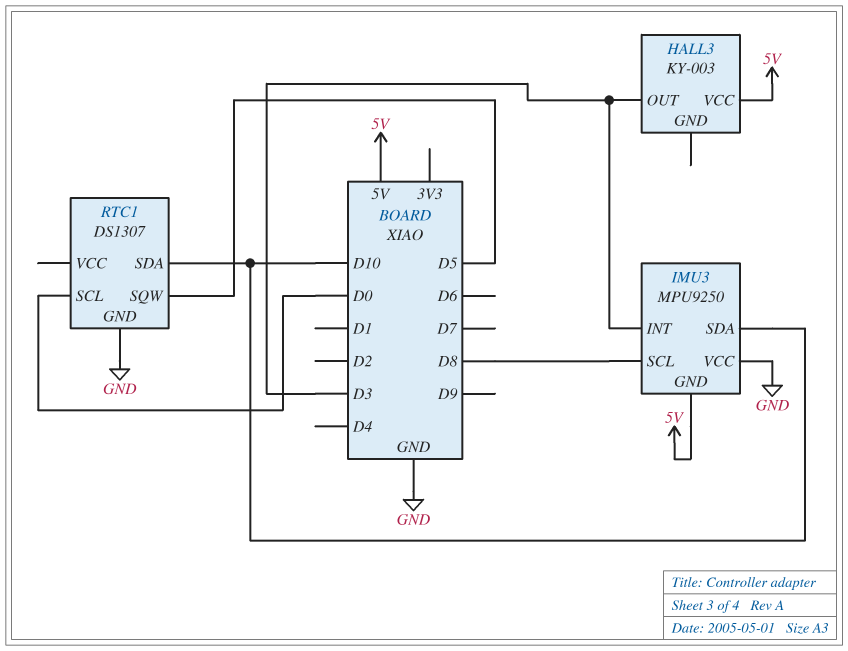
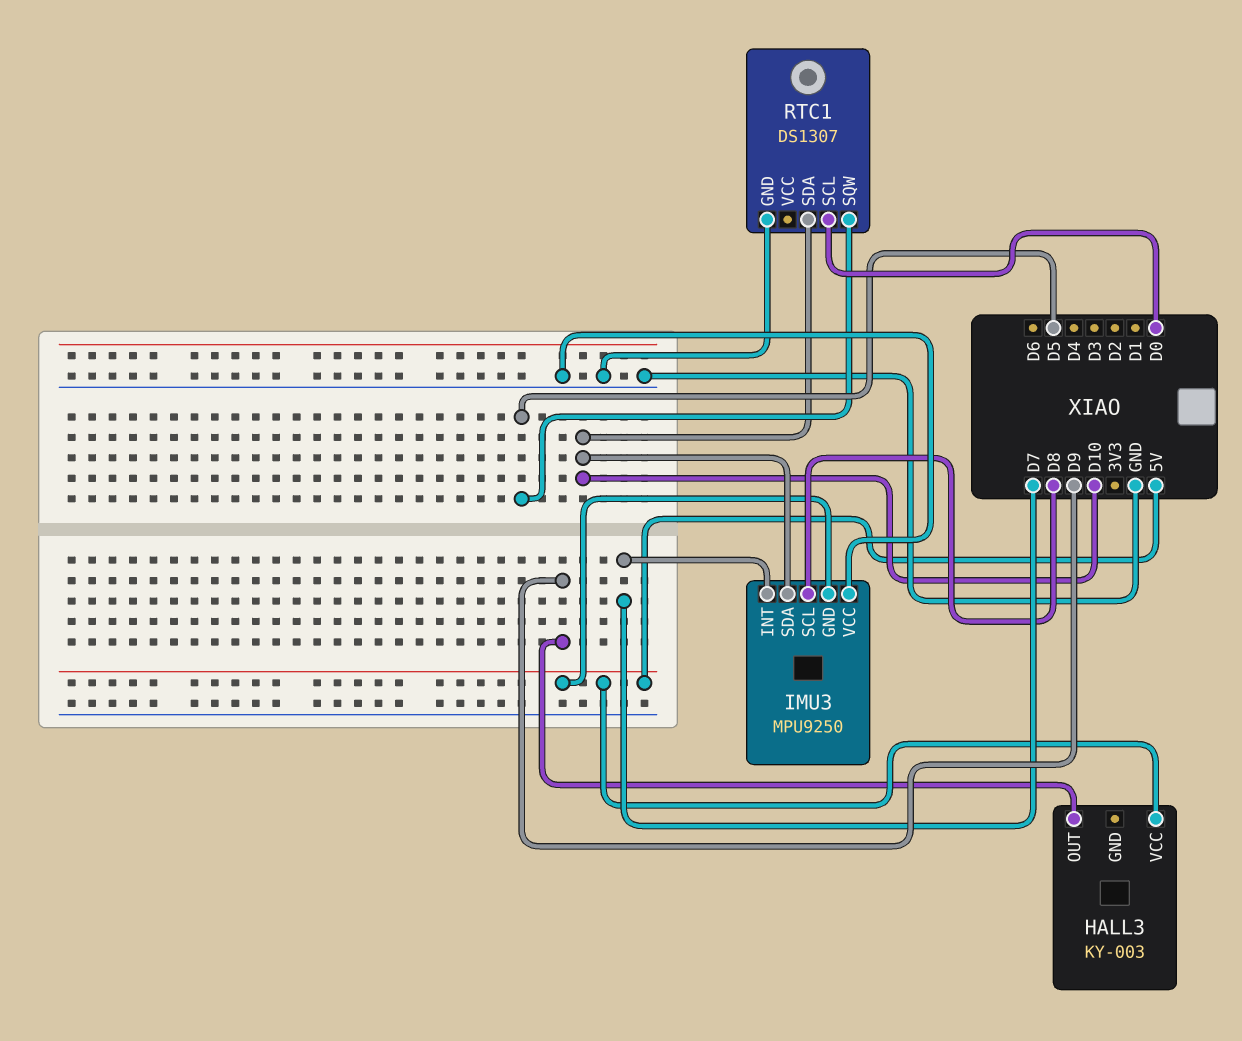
HALL3 pin OUT: D3 -> D9
IMU3 pin INT: D3 -> D7

